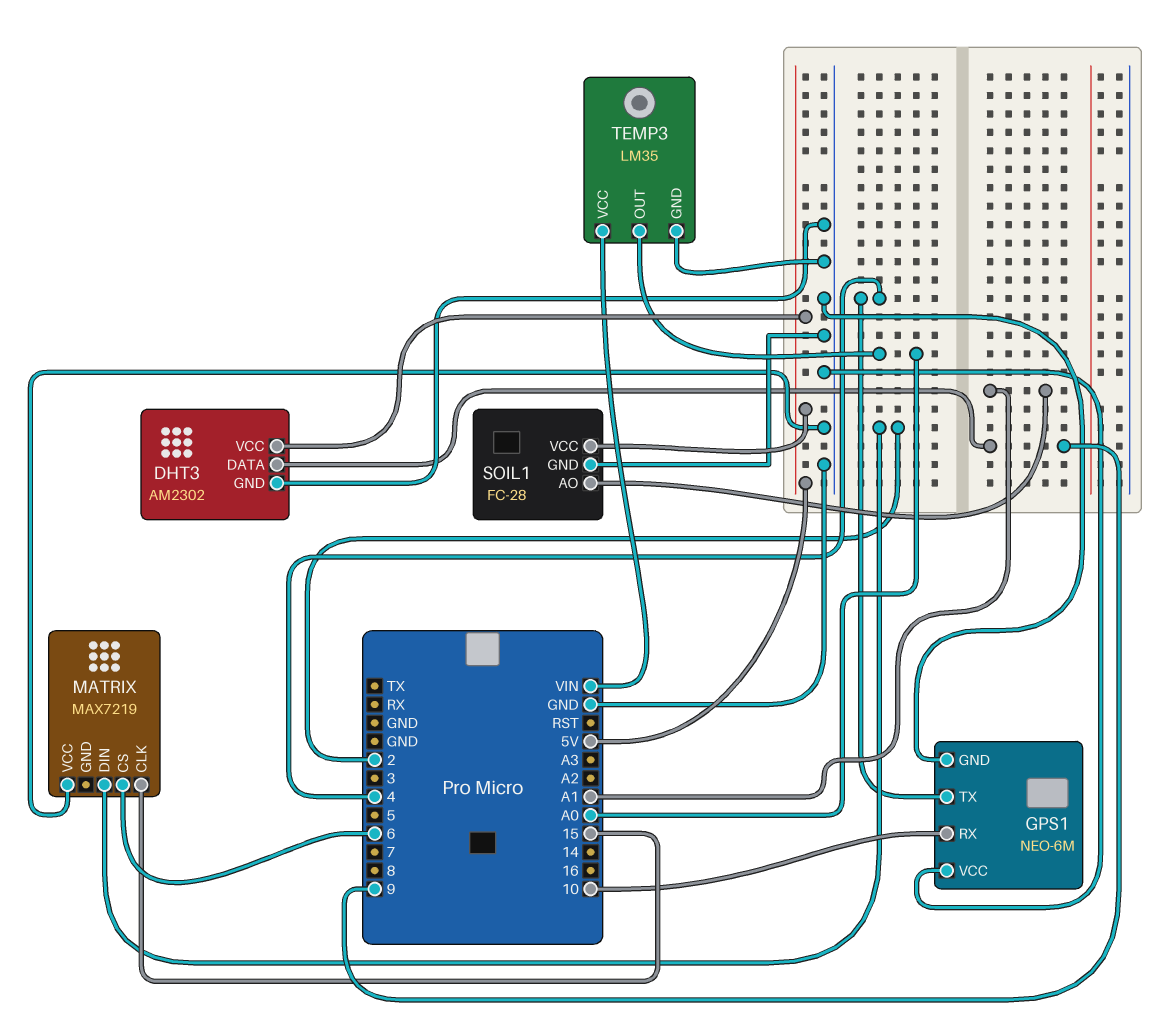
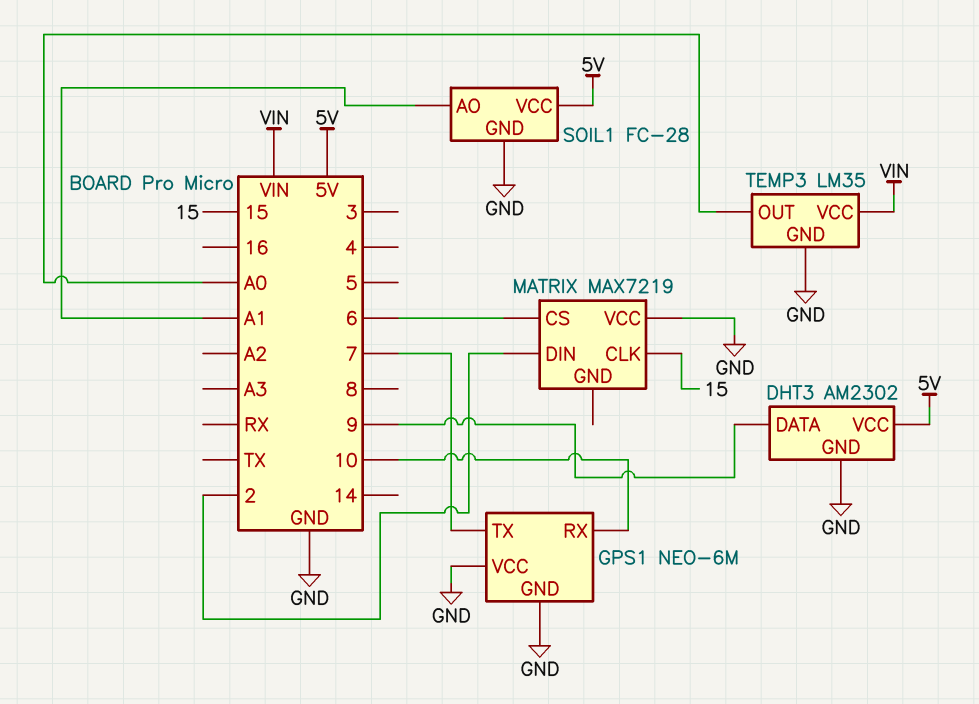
GPS1 pin TX: 4 -> 7

